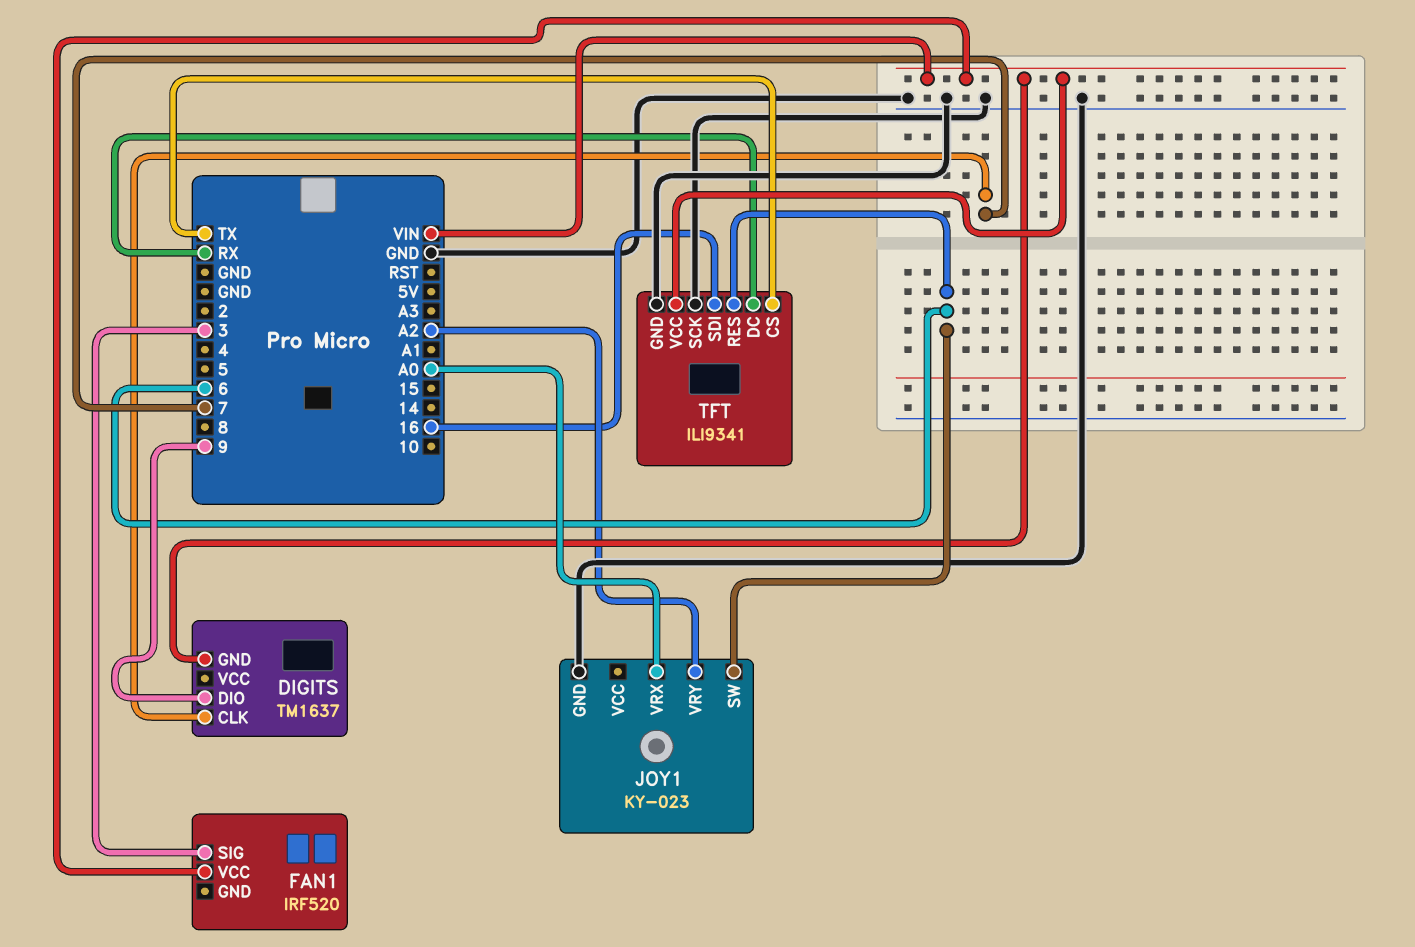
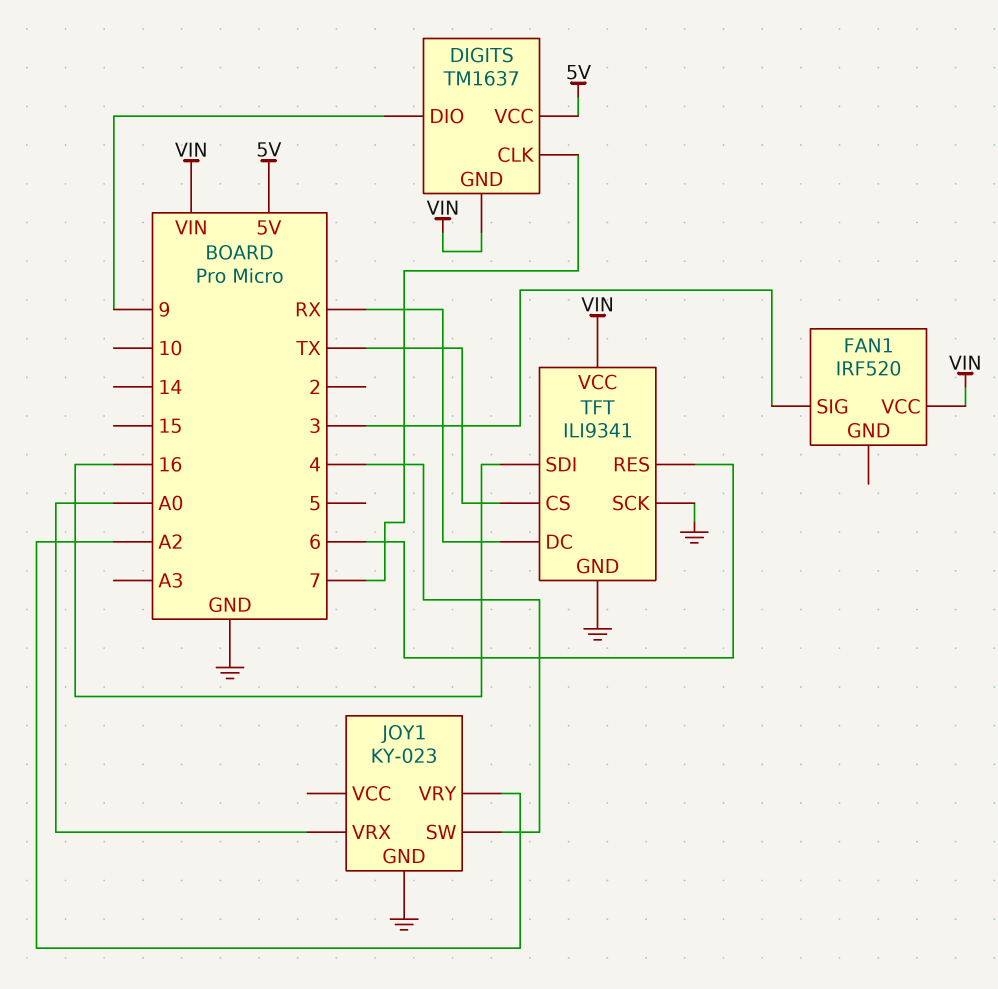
DIGITS pin VCC: none -> 5V
JOY1 pin SW: 6 -> 4

